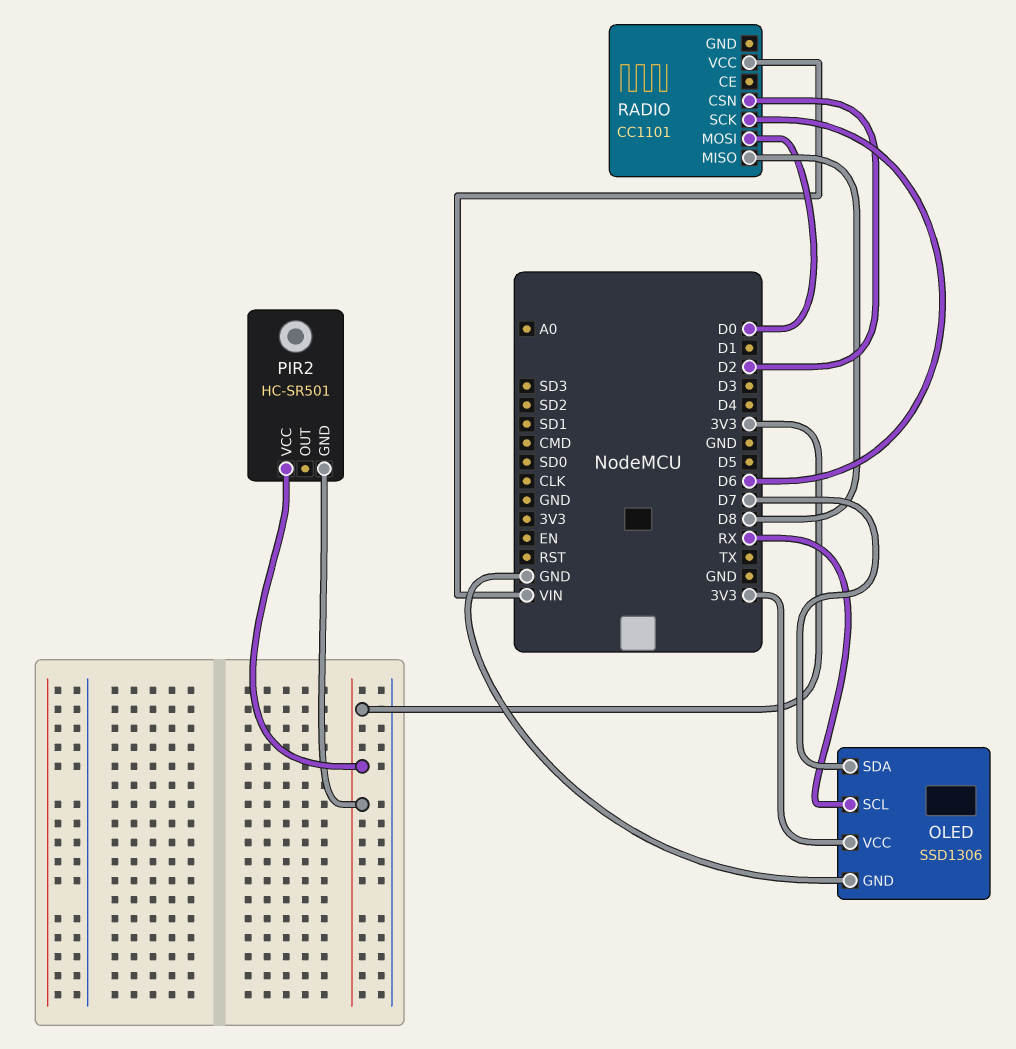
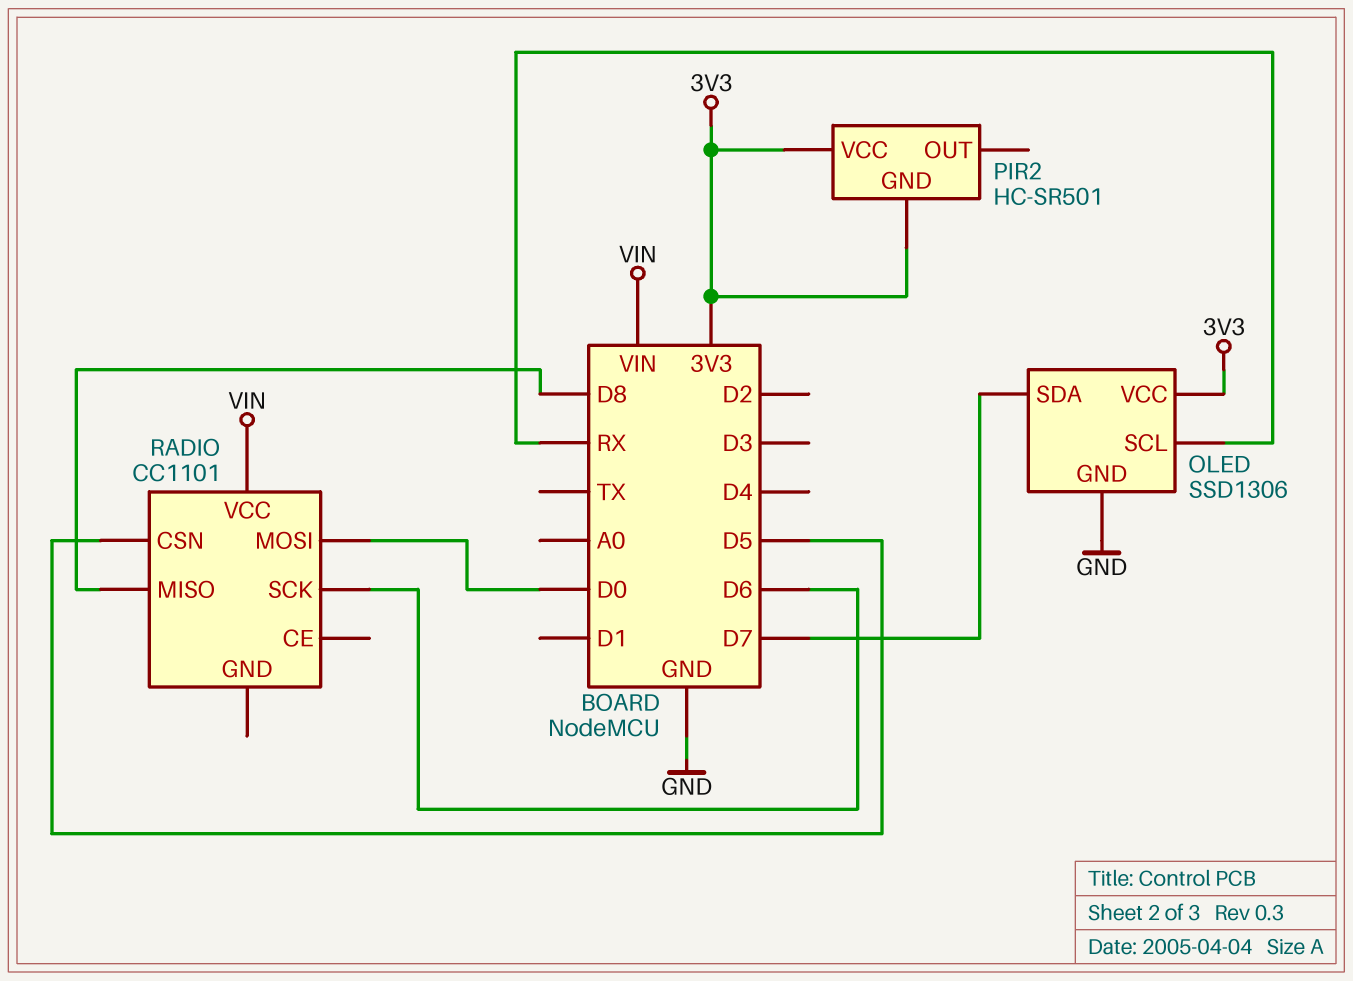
RADIO pin CSN: D2 -> D5

